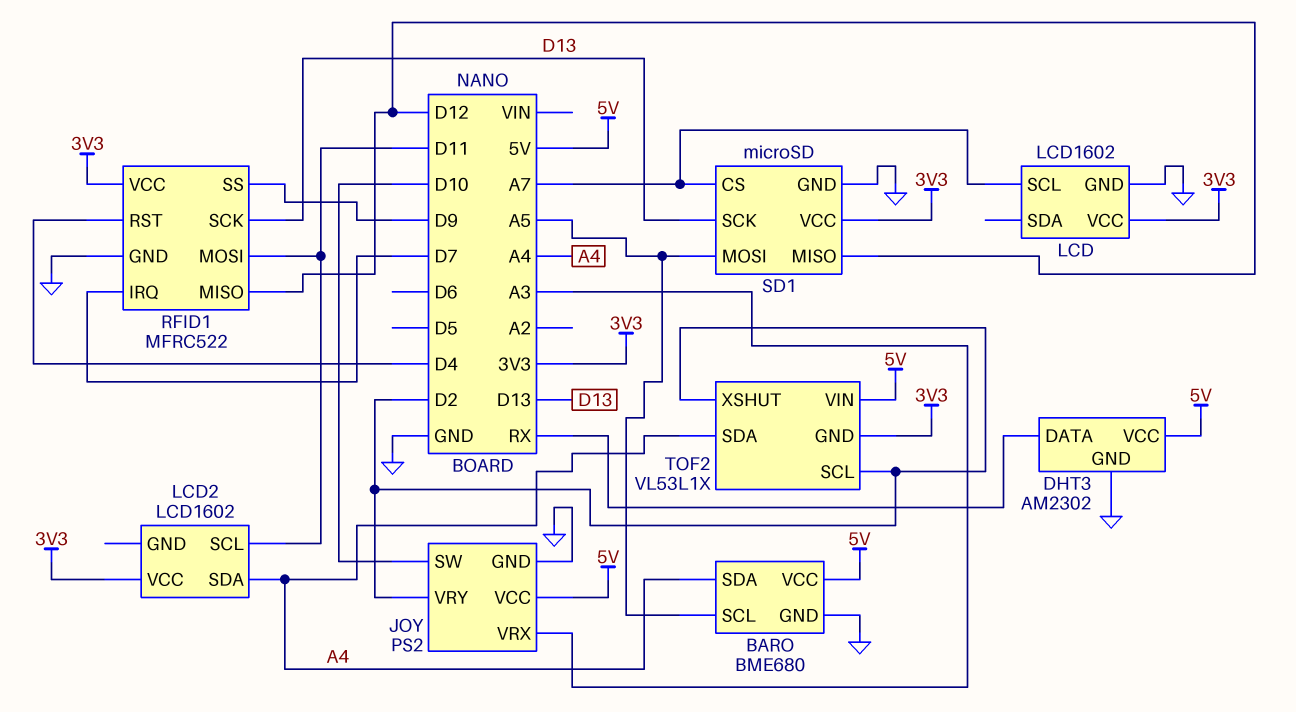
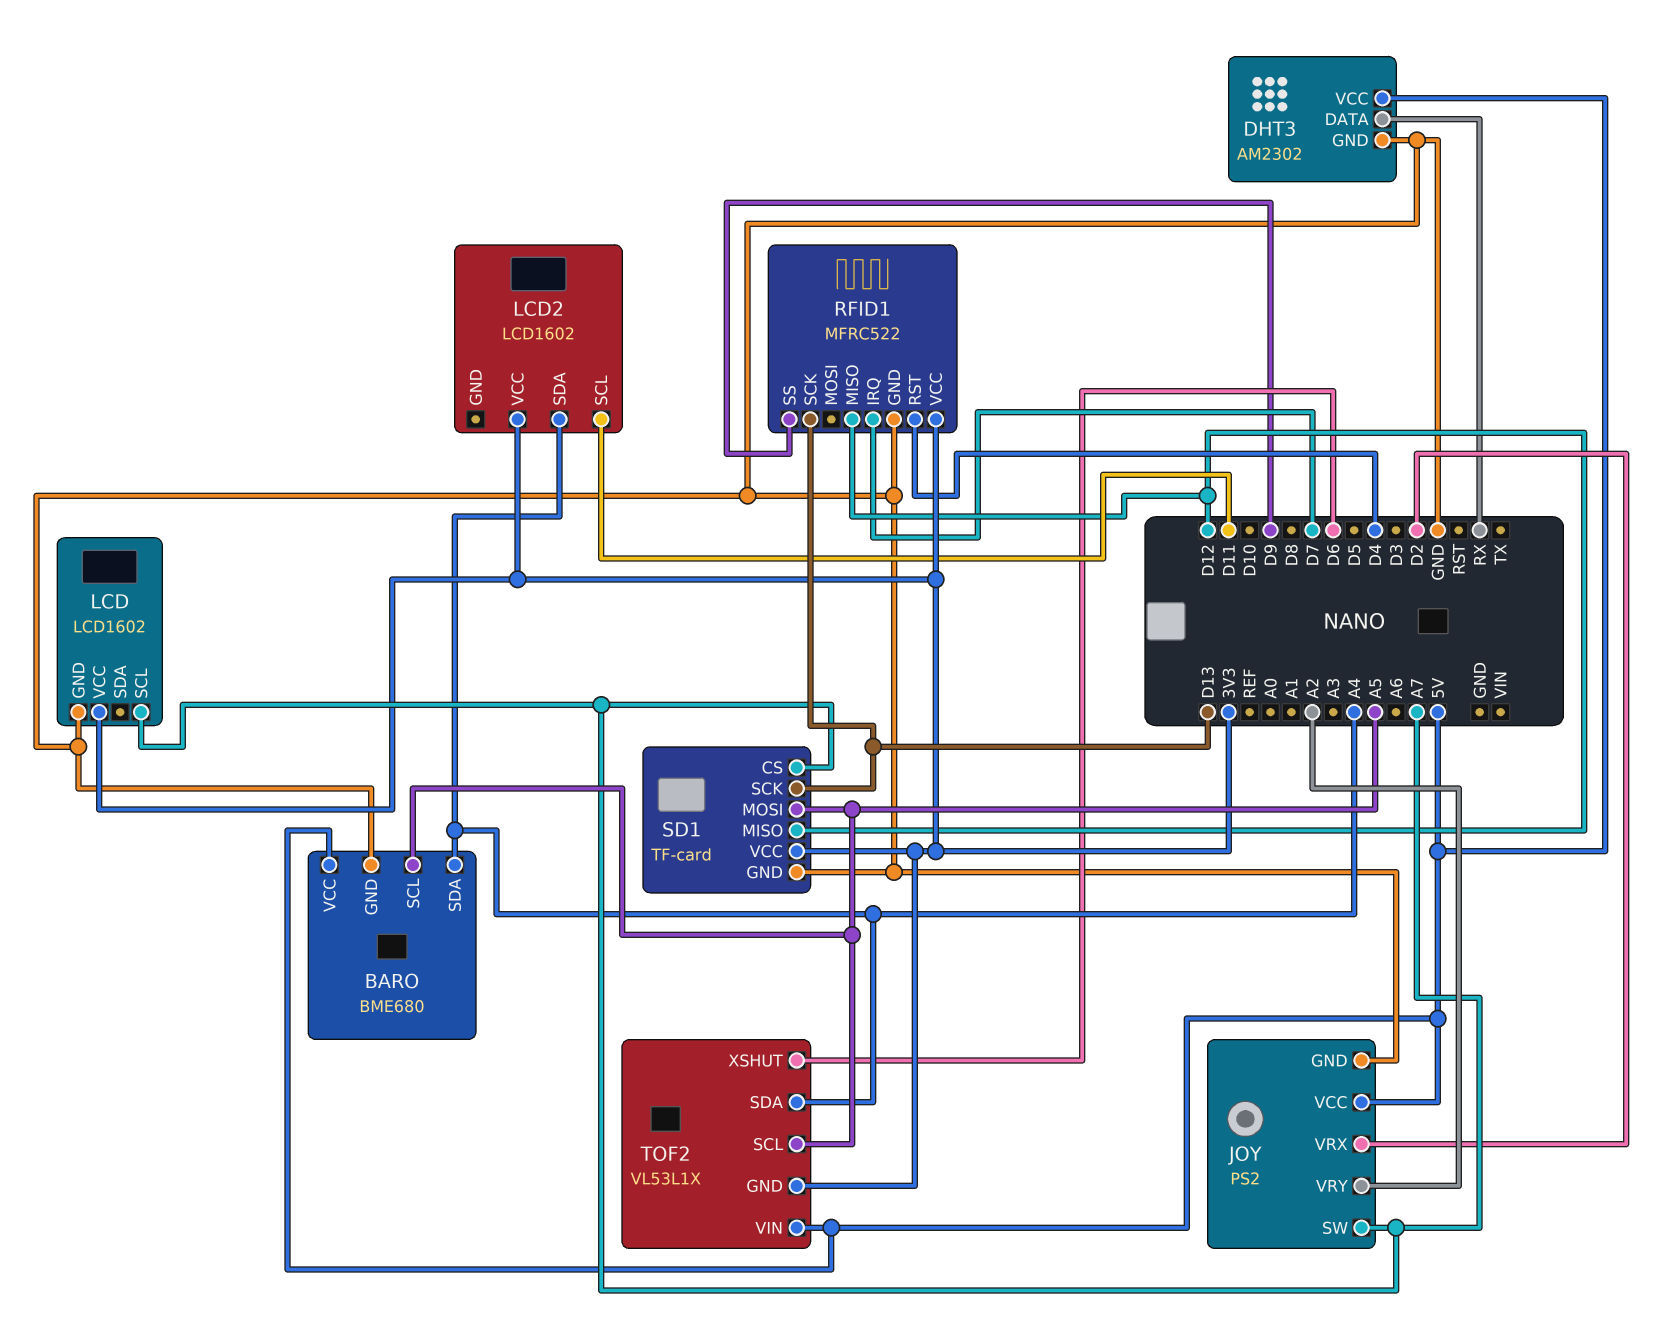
JOY pin SW: D10 -> A7
JOY pin VRX: A3 -> D2
JOY pin VRY: D2 -> A2
RFID1 pin MOSI: D11 -> none
SD1: microSD -> TF-card
TOF2 pin SCL: D2 -> A5
TOF2 pin XSHUT: D2 -> D6

